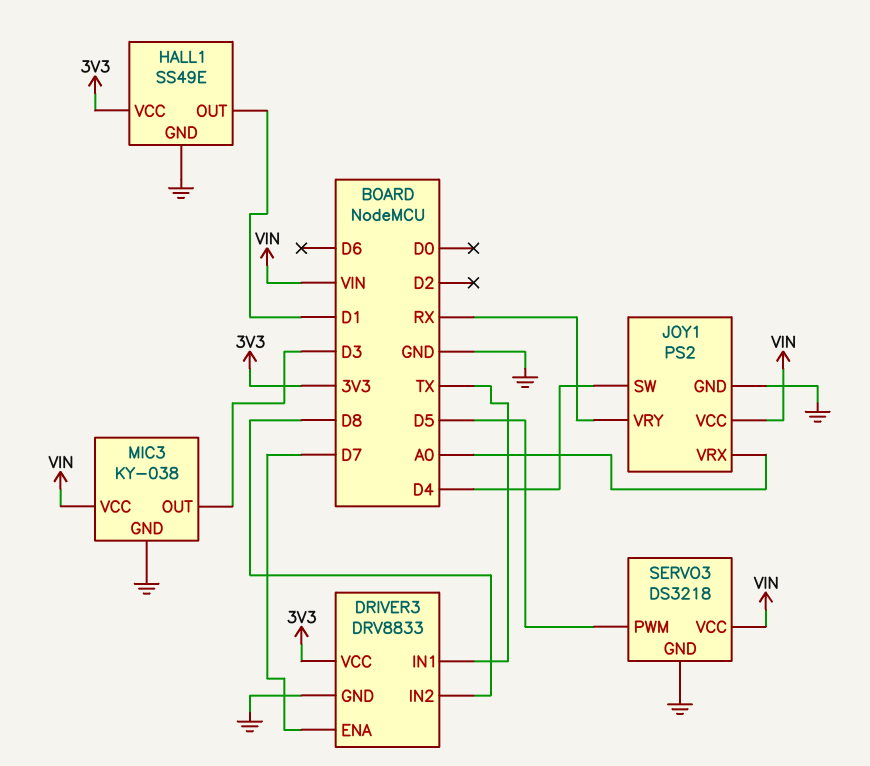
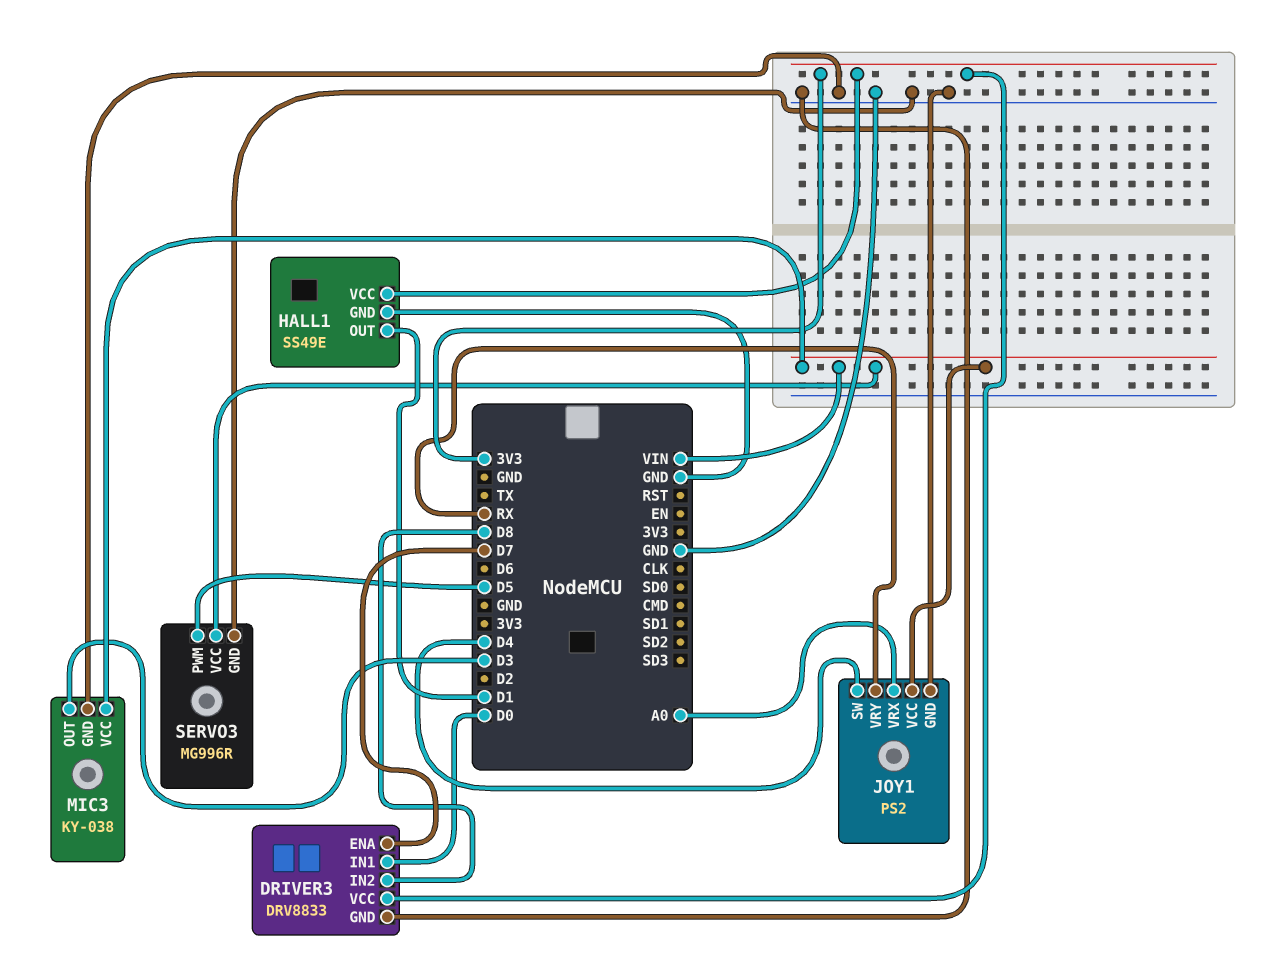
DRIVER3 pin IN1: TX -> D0
SERVO3: DS3218 -> MG996R

